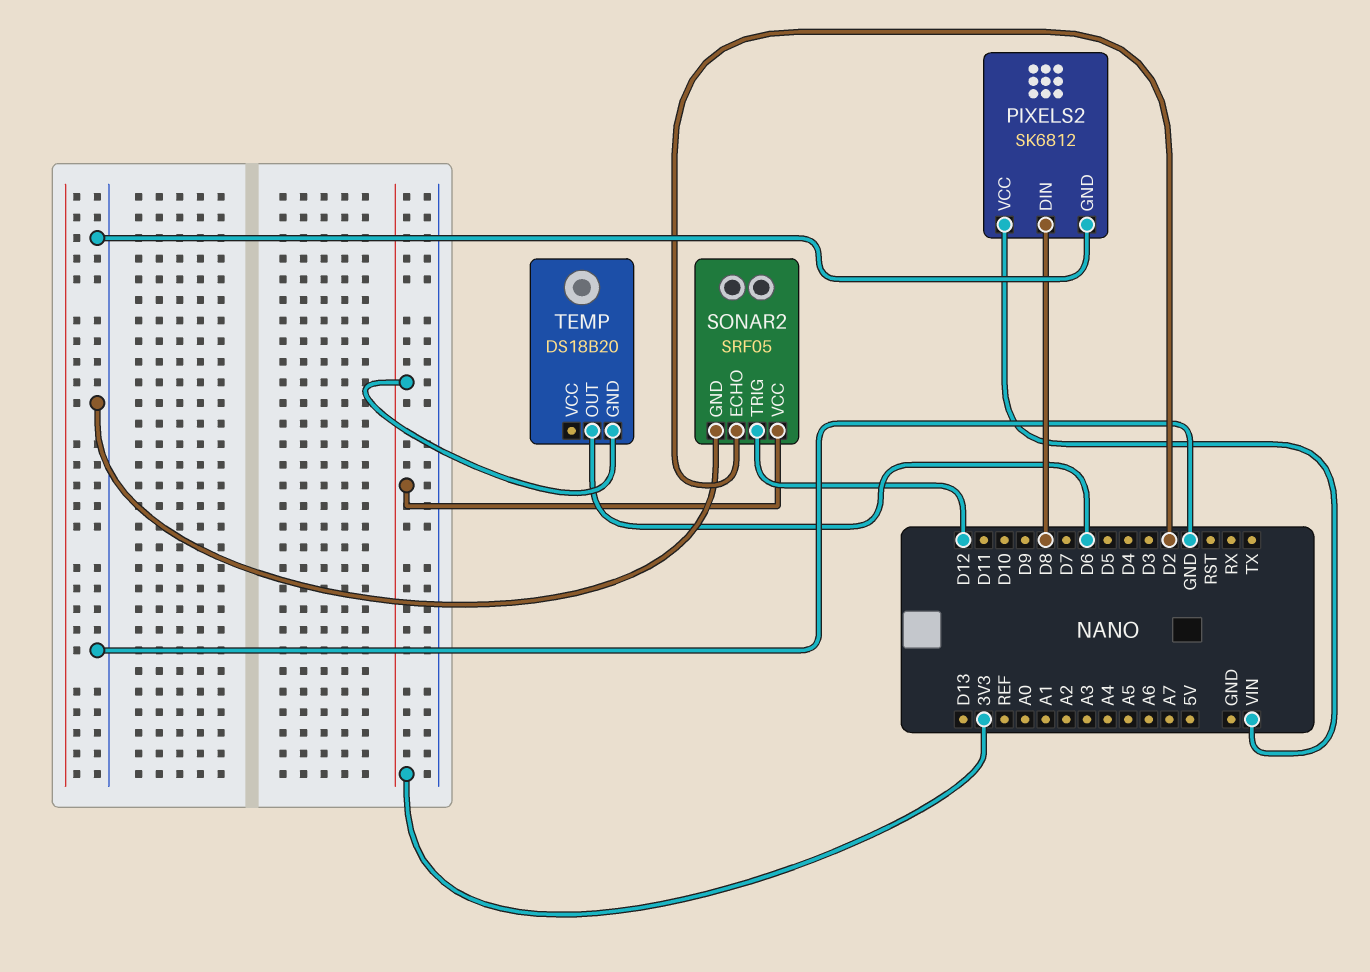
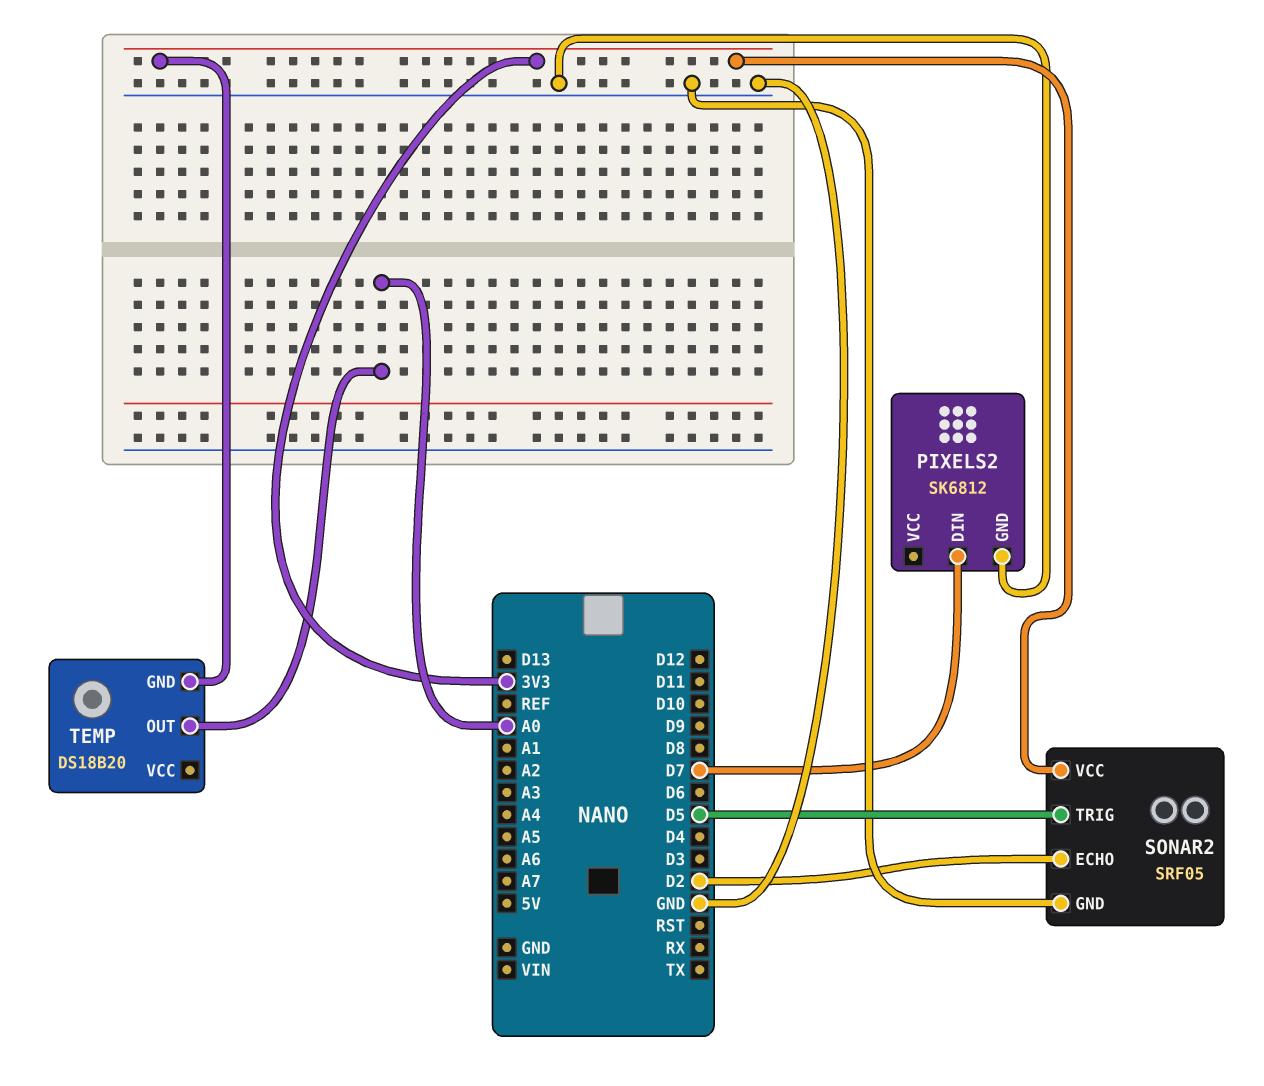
PIXELS2 pin DIN: D8 -> D7
PIXELS2 pin VCC: VIN -> none
SONAR2 pin TRIG: D12 -> D5
TEMP pin OUT: D6 -> A0

